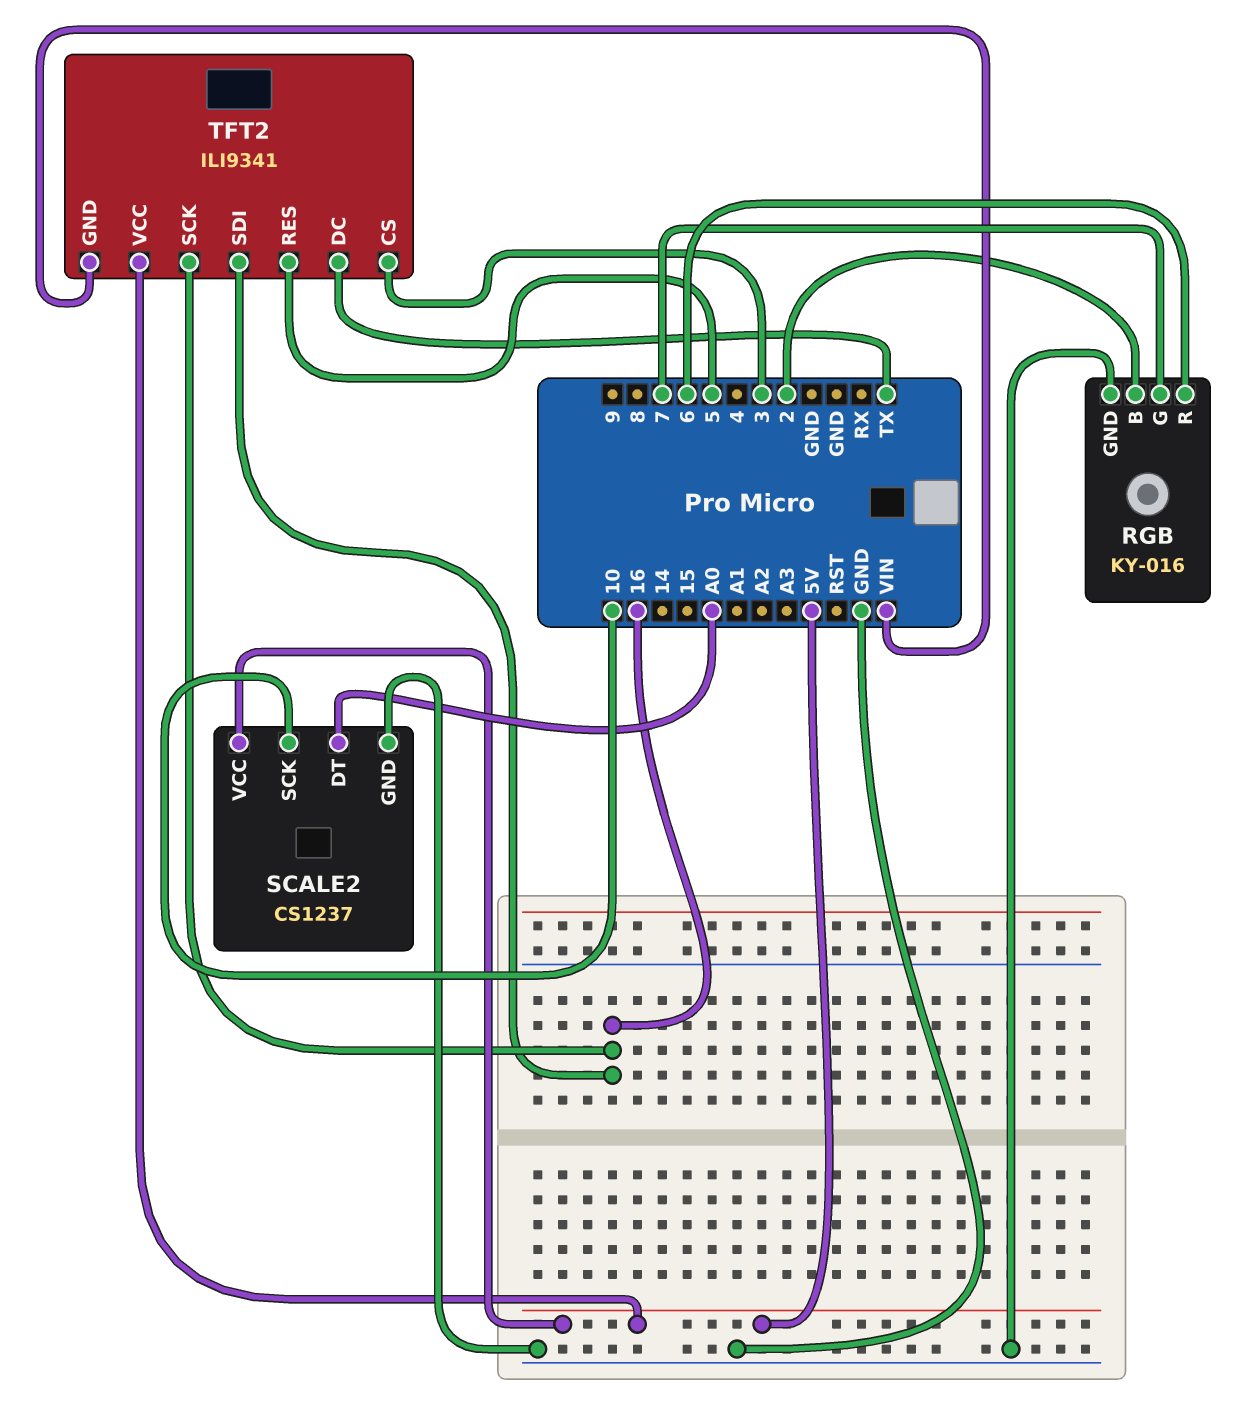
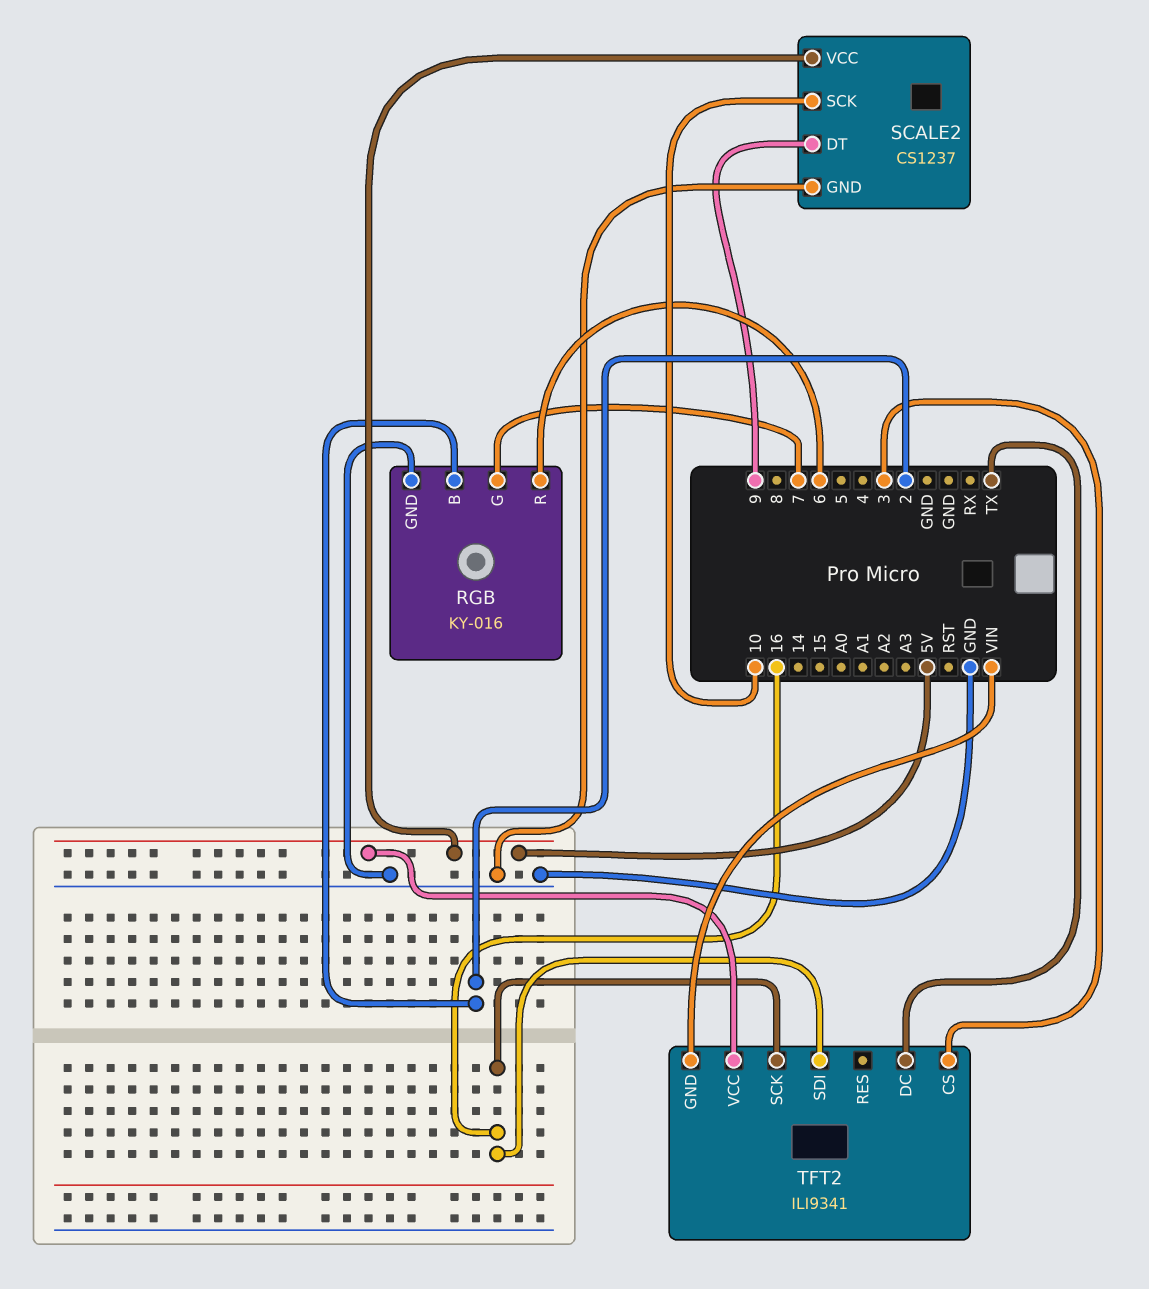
SCALE2 pin DT: A0 -> 9
TFT2 pin RES: 5 -> none

